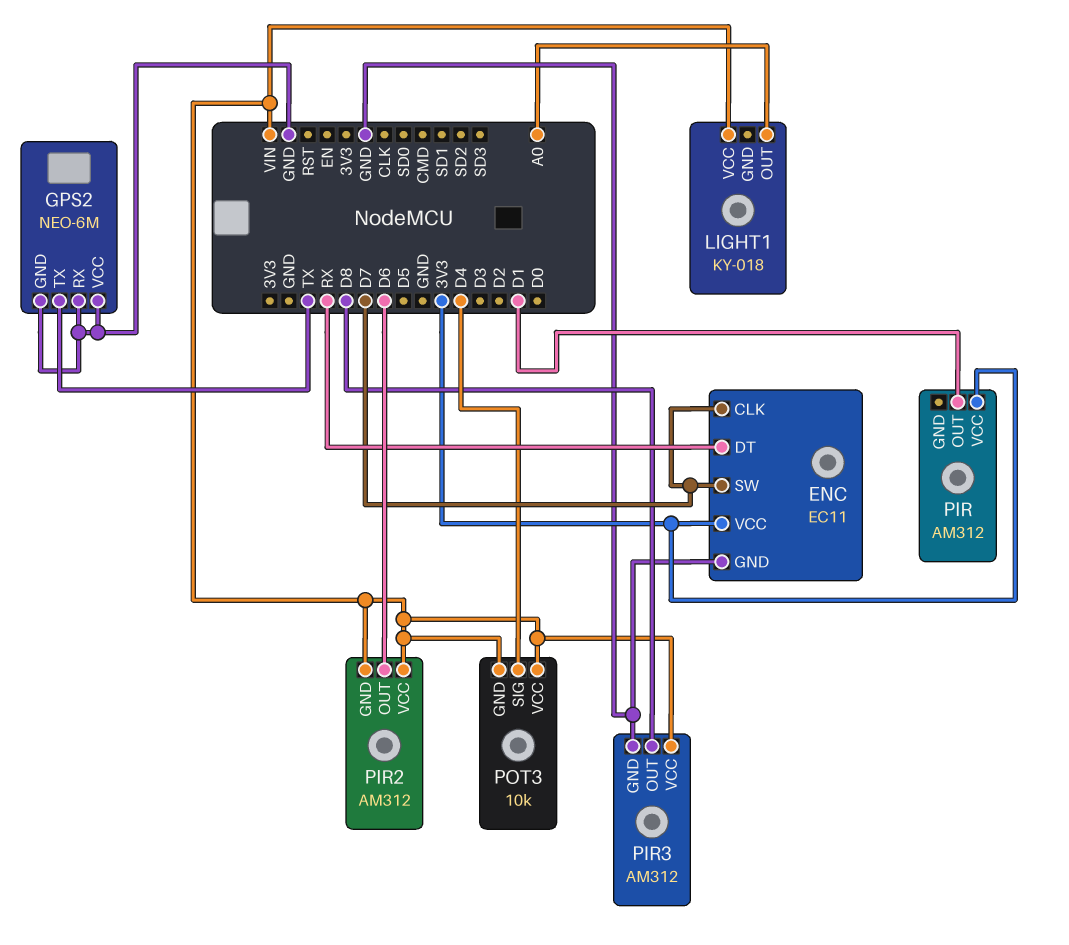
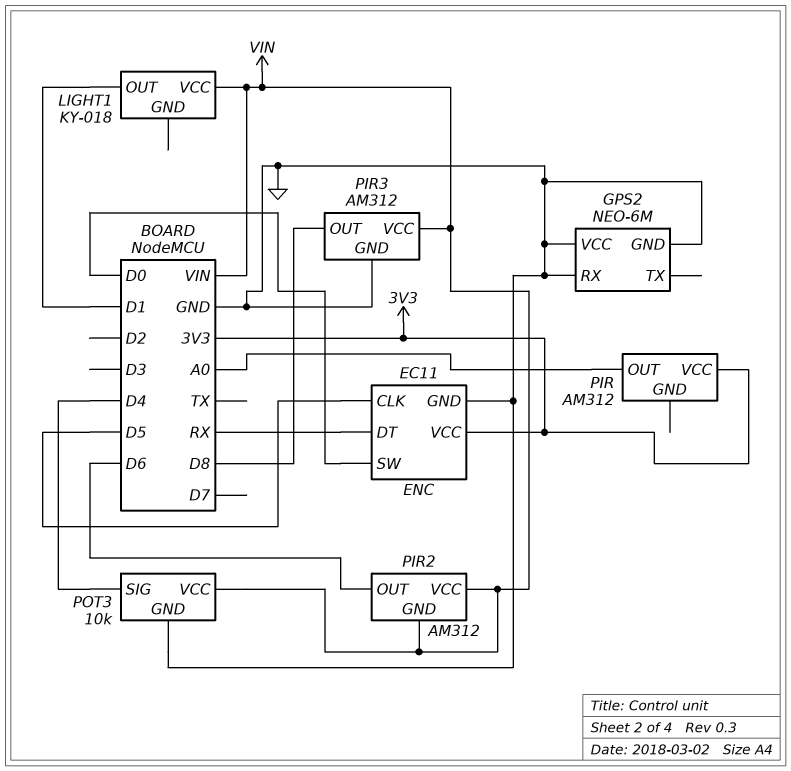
ENC pin CLK: D7 -> D5
ENC pin SW: D7 -> D0
GPS2 pin TX: TX -> none
LIGHT1 pin OUT: A0 -> D1
PIR pin OUT: D1 -> A0
POT3 pin GND: VIN -> GND

